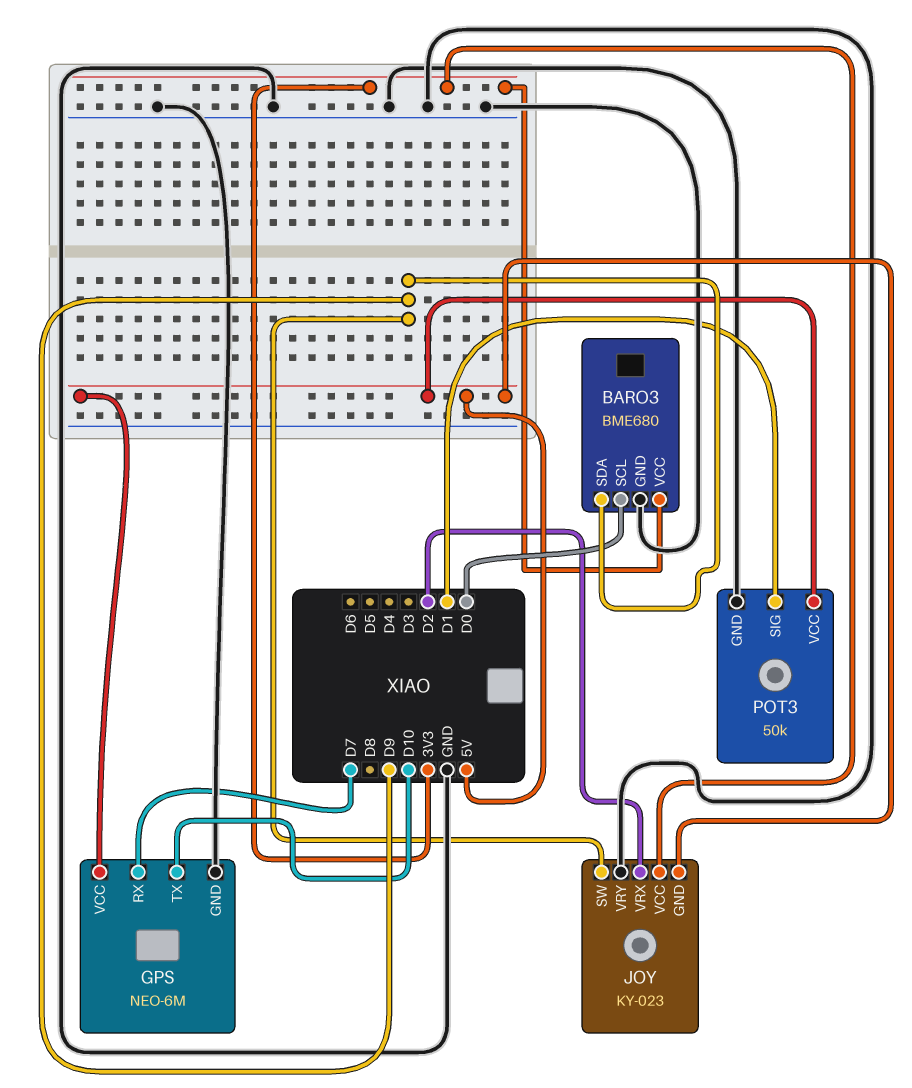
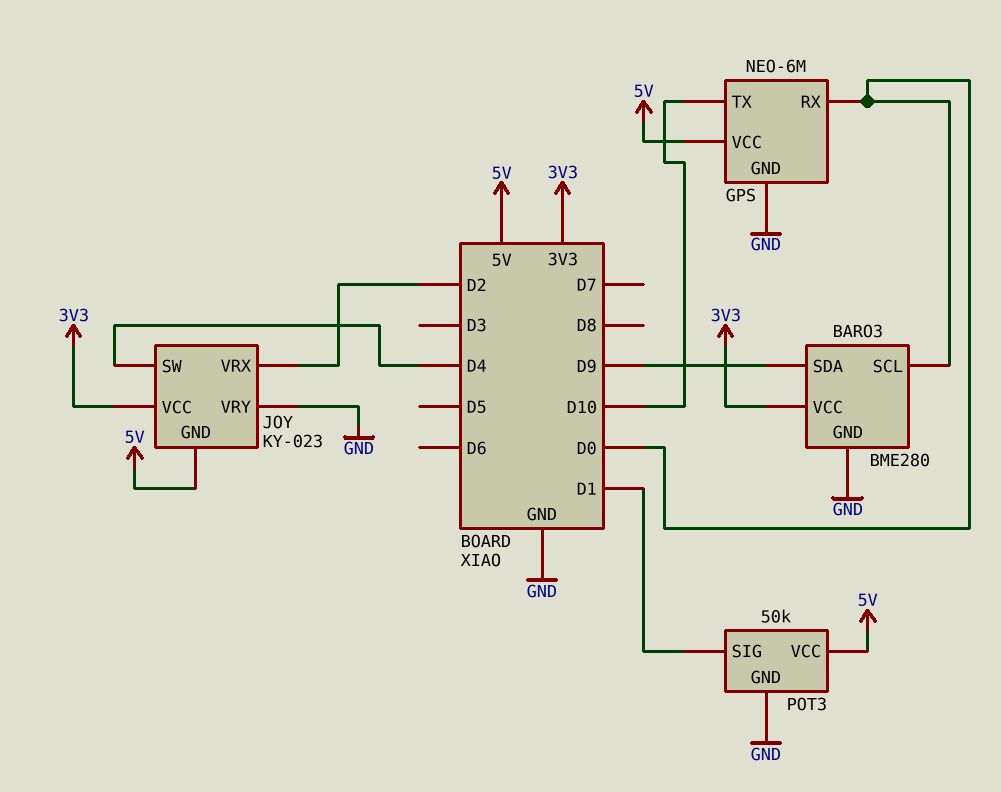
BARO3: BME680 -> BME280
GPS pin RX: D7 -> D0
JOY pin SW: D9 -> D4

